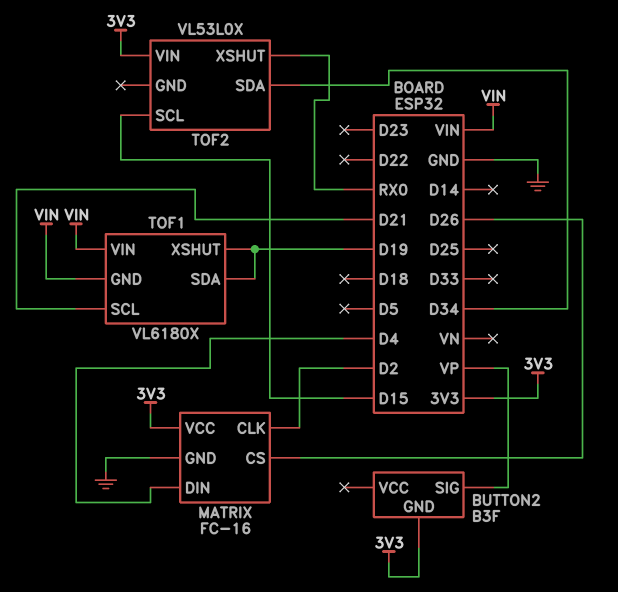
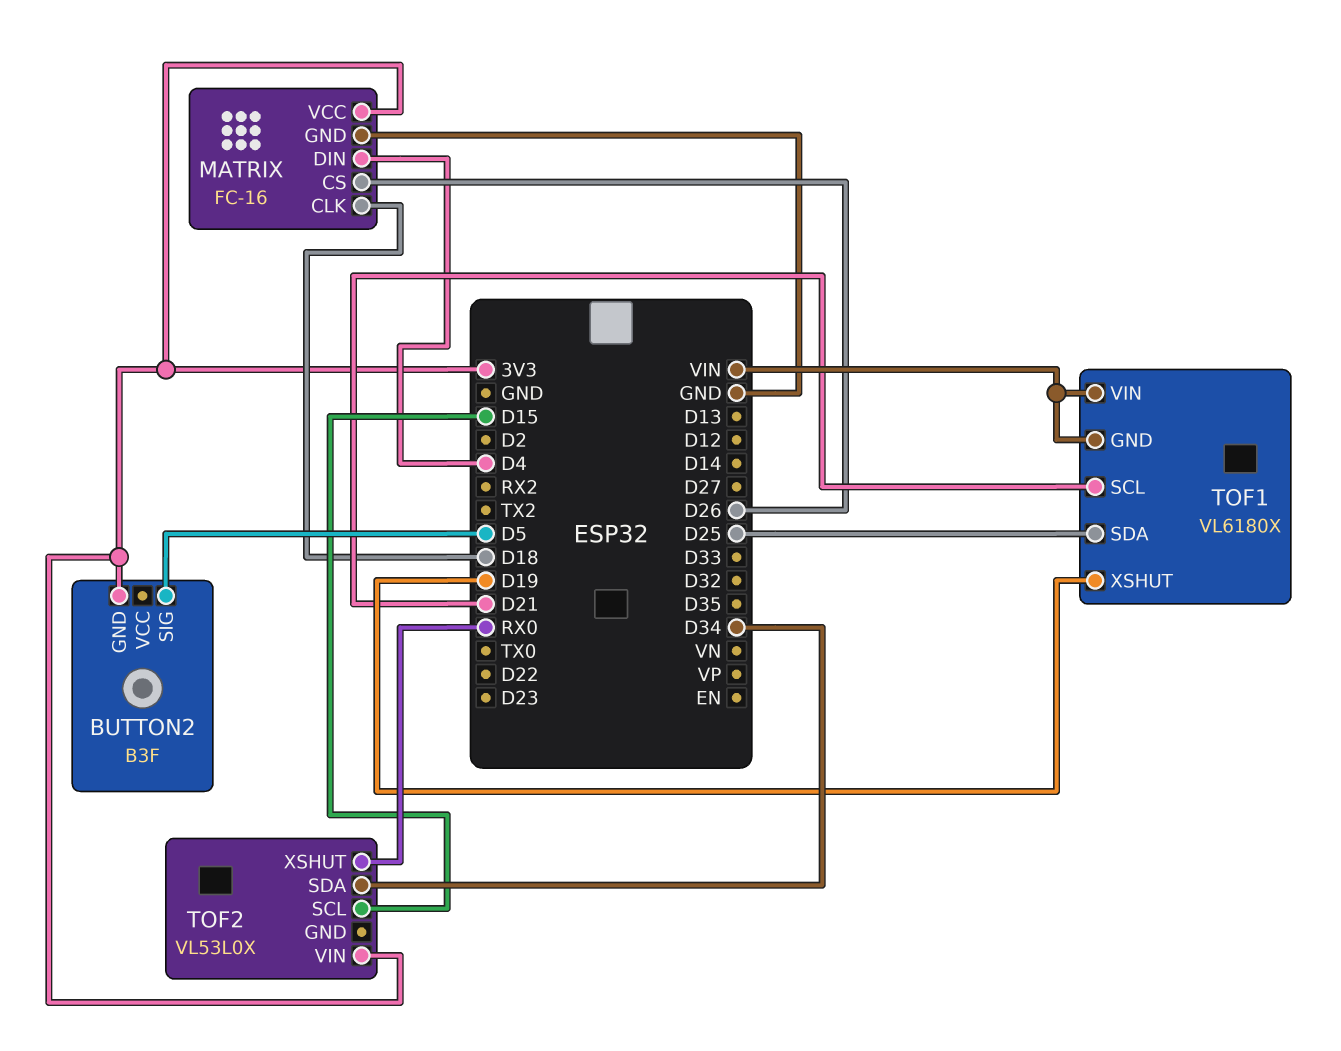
BUTTON2 pin SIG: VP -> D5
MATRIX pin CLK: D2 -> D18
TOF1 pin SDA: D19 -> D25

